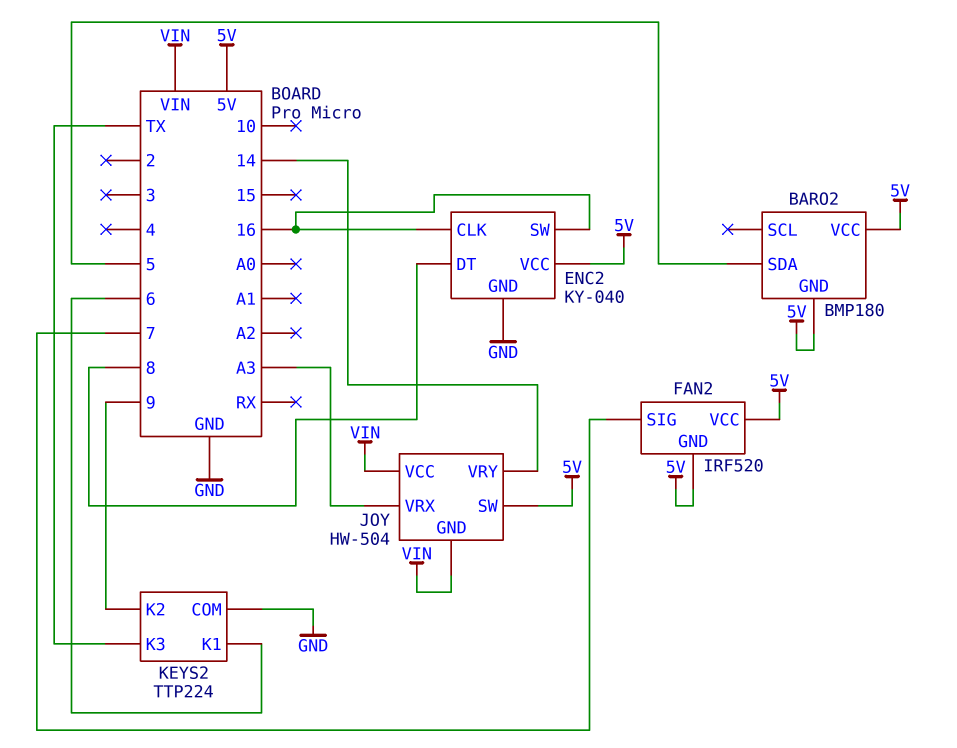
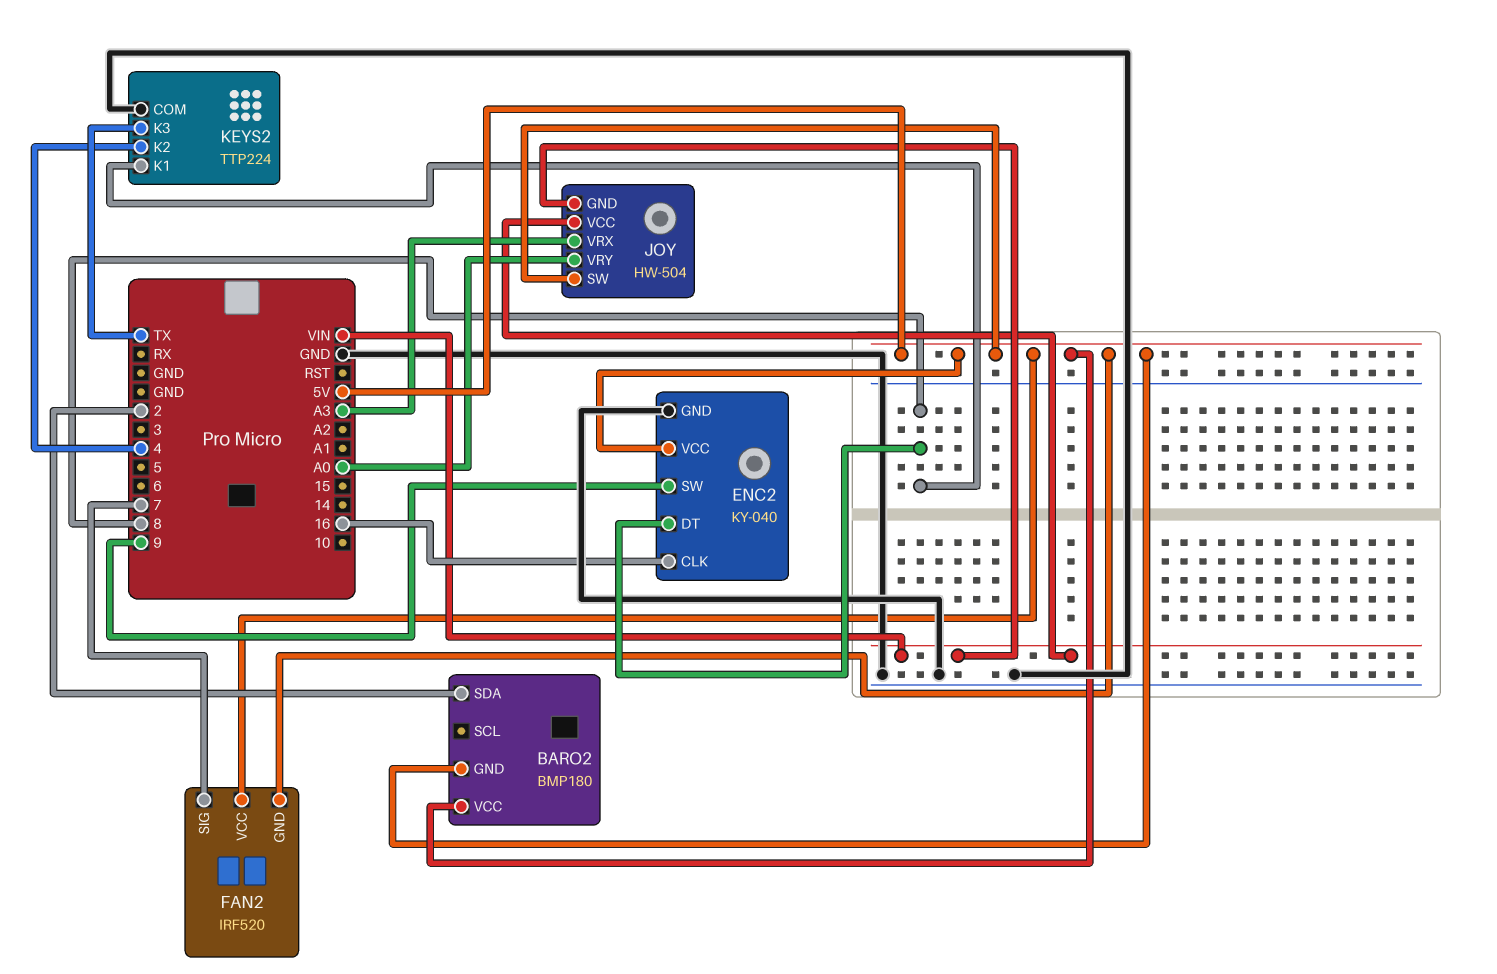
BARO2 pin SDA: 5 -> 2
ENC2 pin SW: 16 -> 9
JOY pin VRY: 14 -> A0
KEYS2 pin K1: 6 -> 8
KEYS2 pin K2: 9 -> 4

